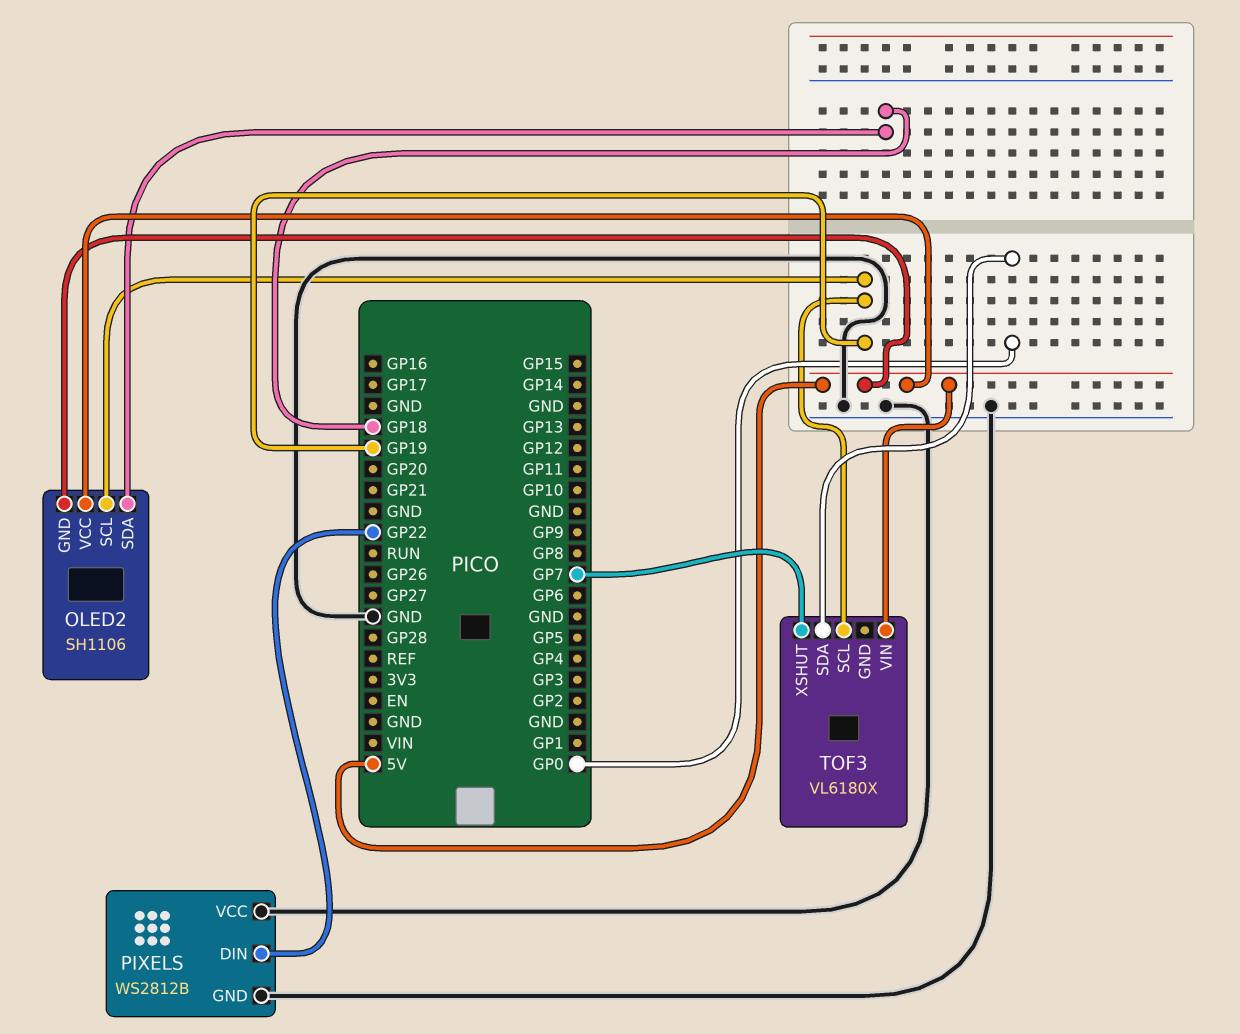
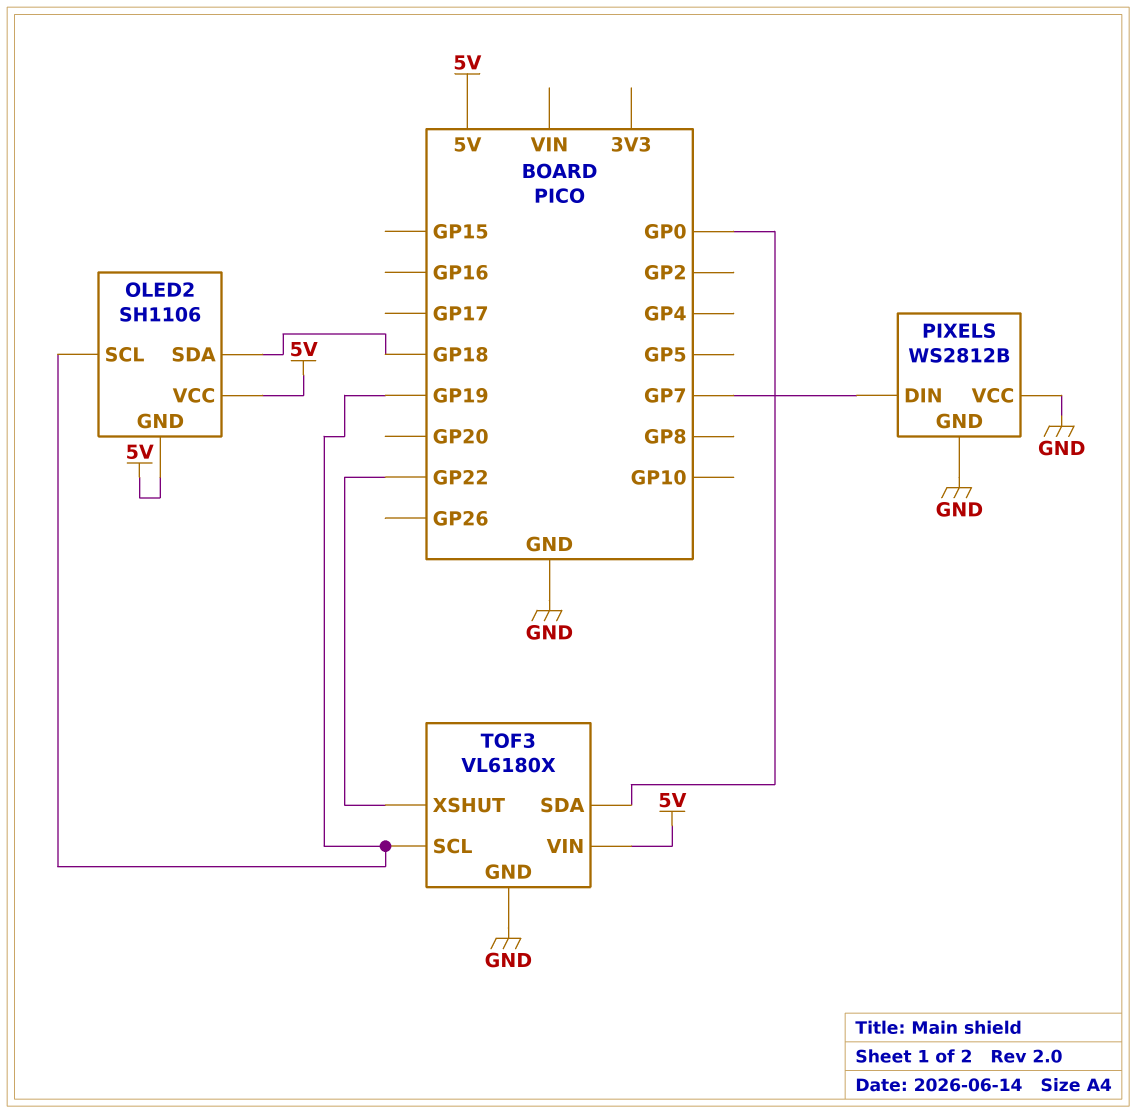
PIXELS pin DIN: GP22 -> GP7
TOF3 pin GND: none -> GND
TOF3 pin XSHUT: GP7 -> GP22

